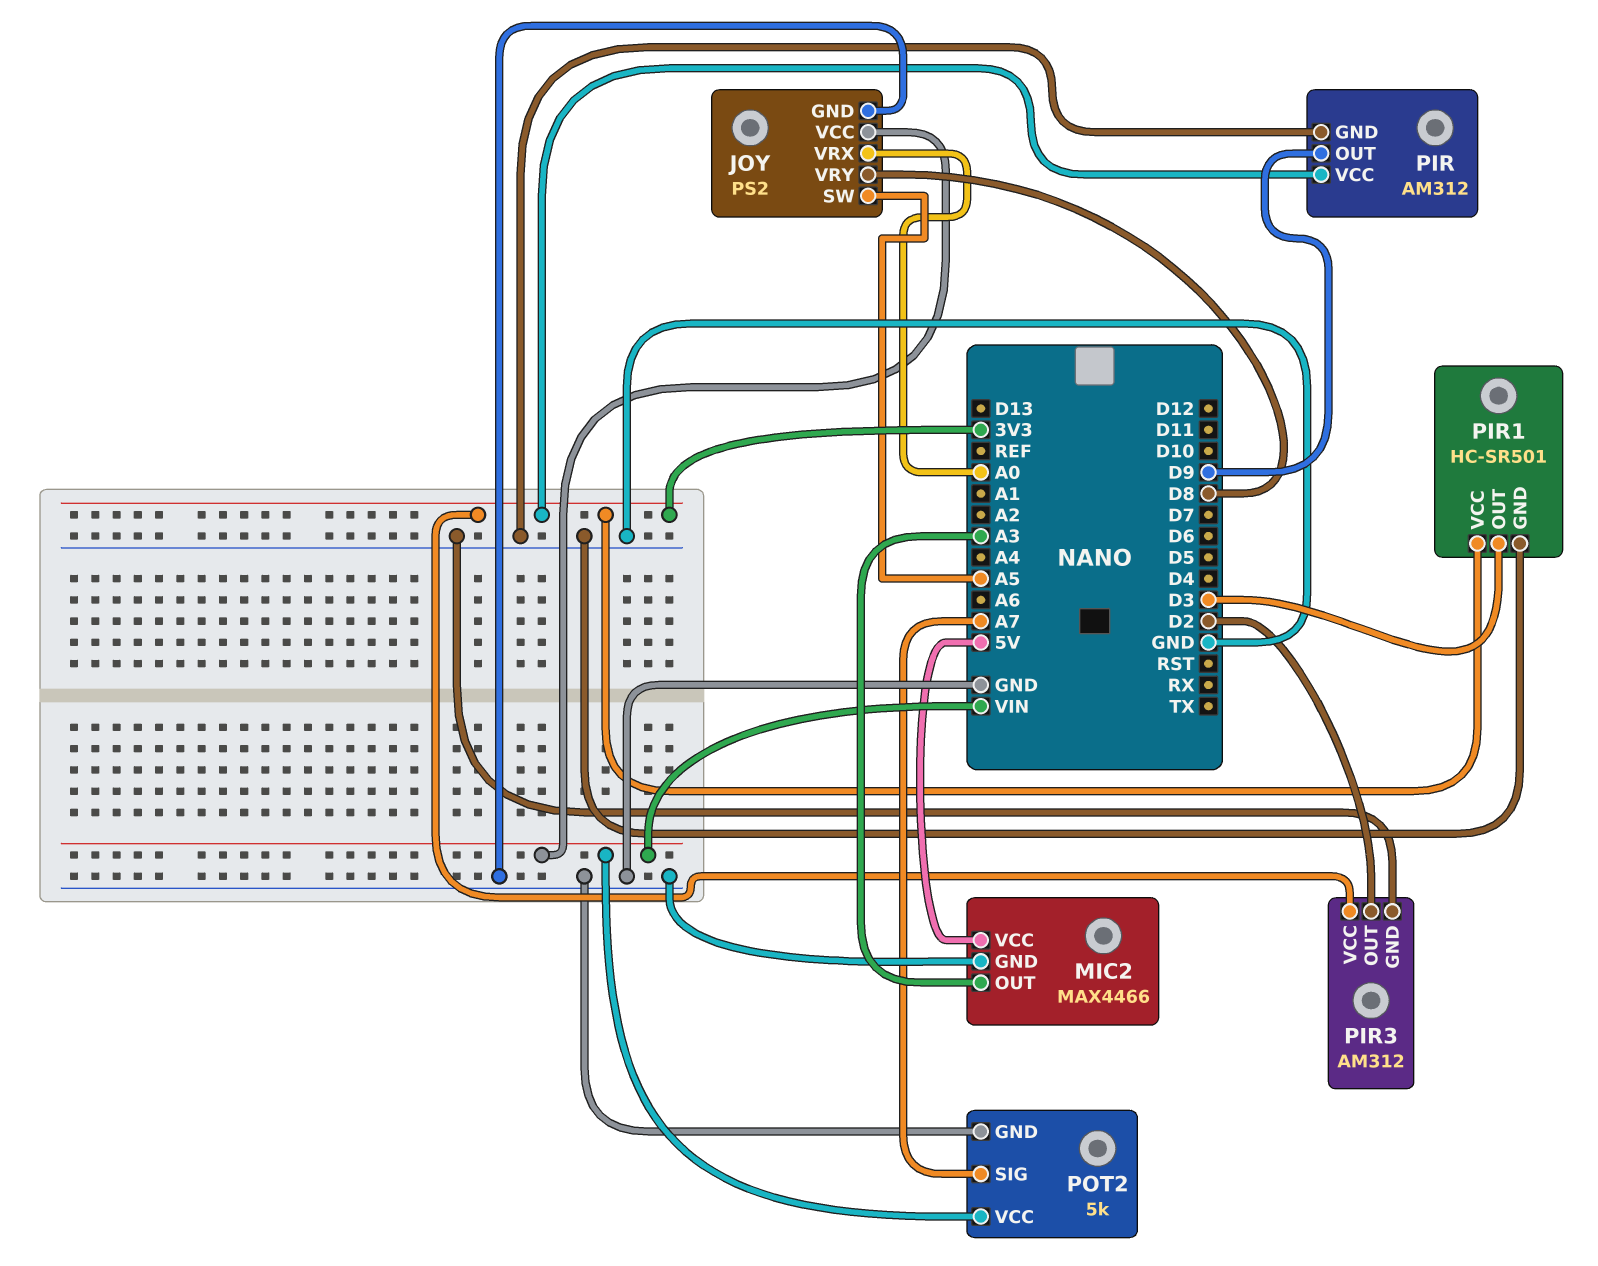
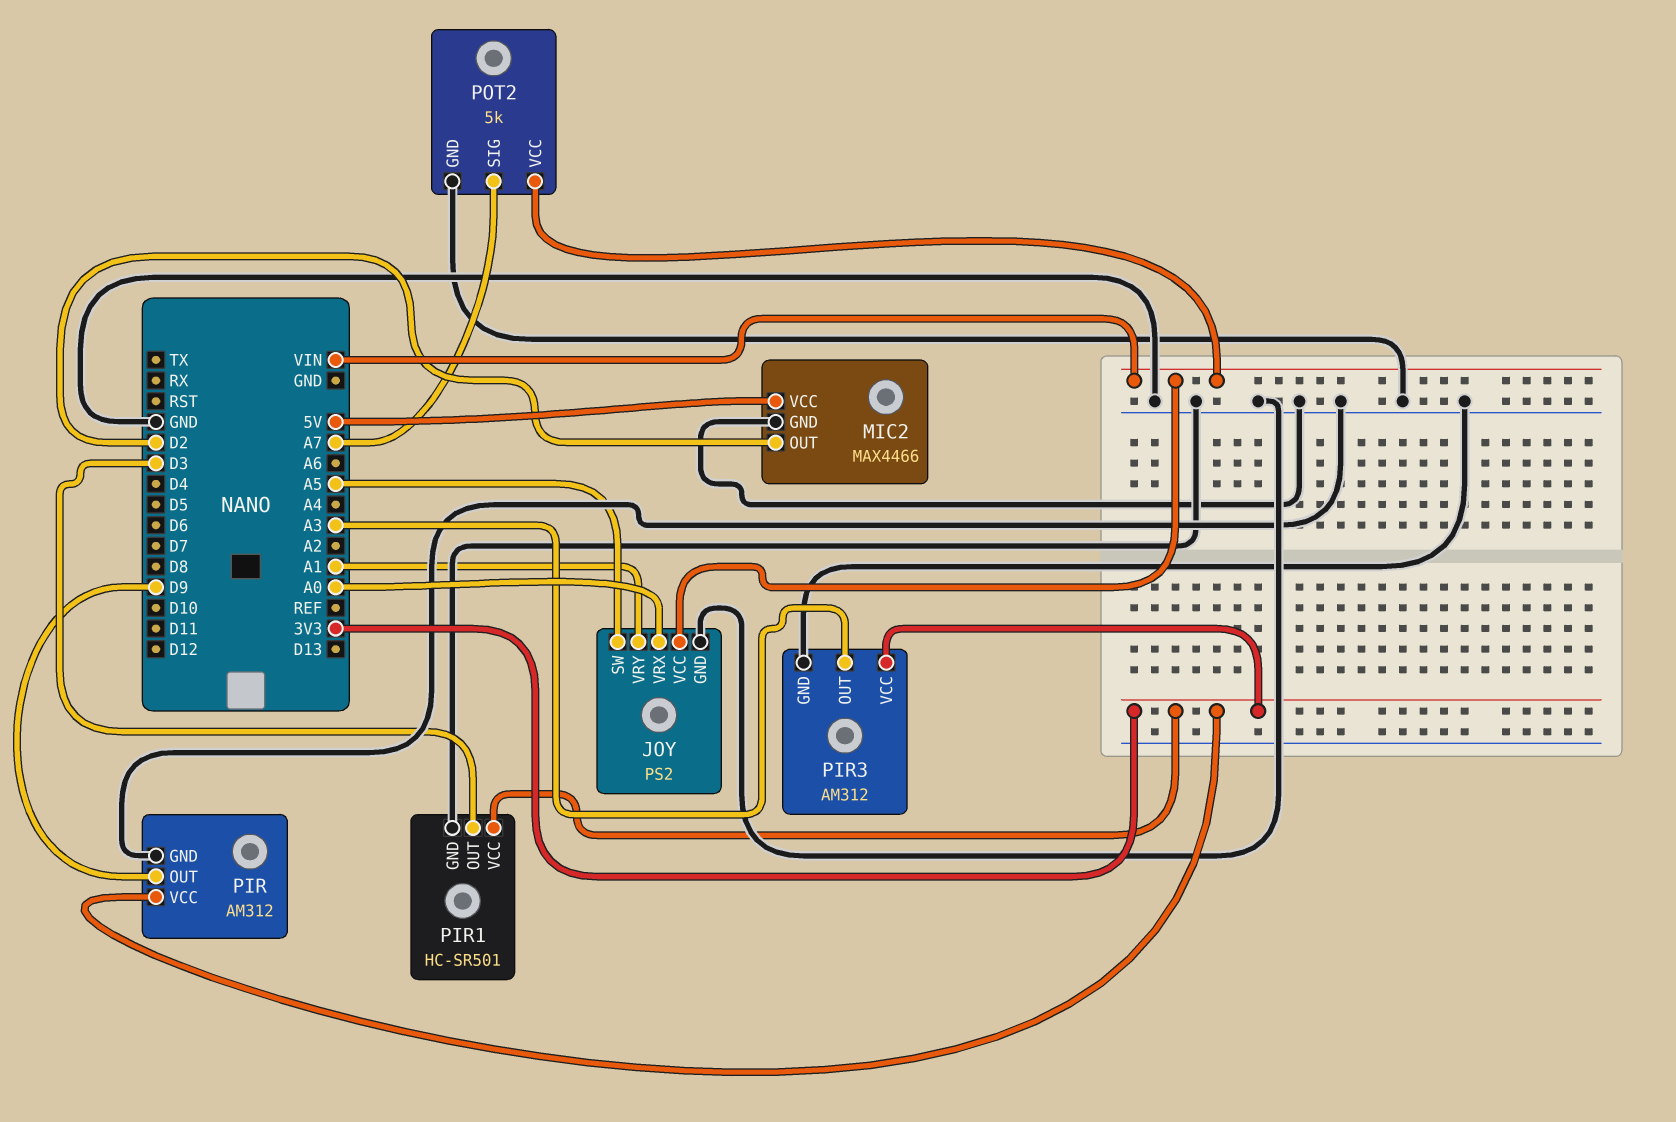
JOY pin VRY: D8 -> A1
MIC2 pin OUT: A3 -> D2
PIR3 pin OUT: D2 -> A3

